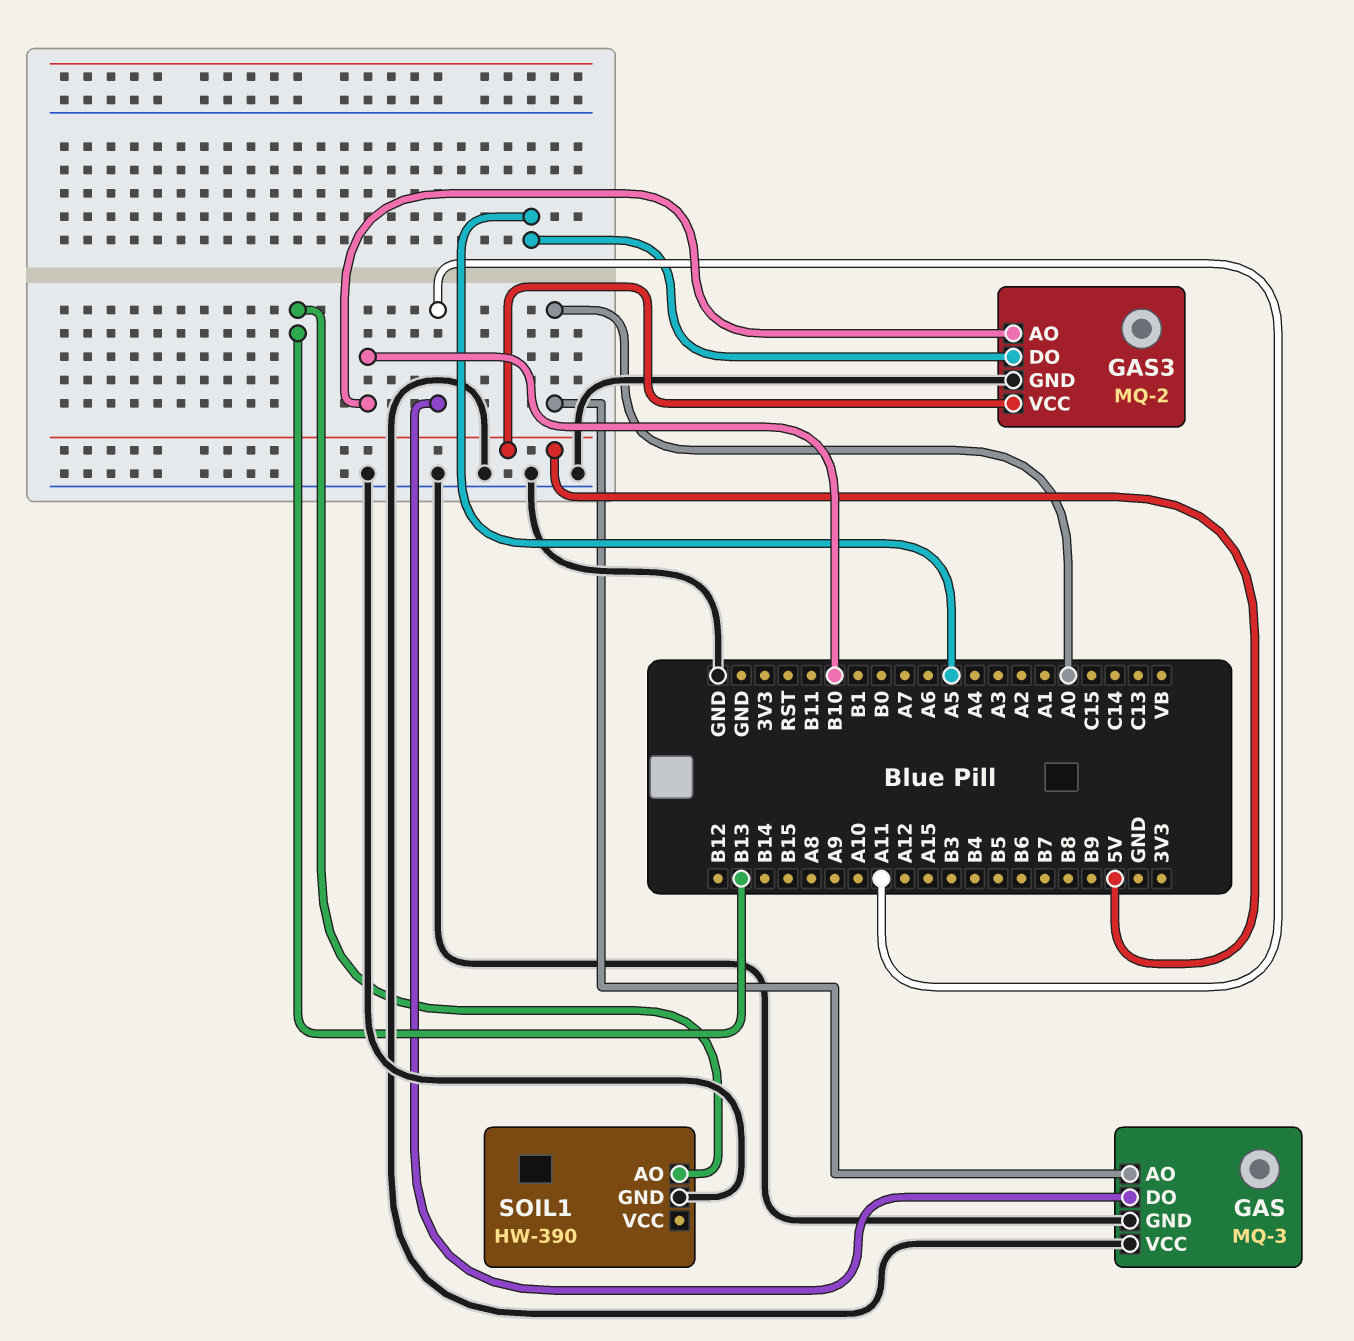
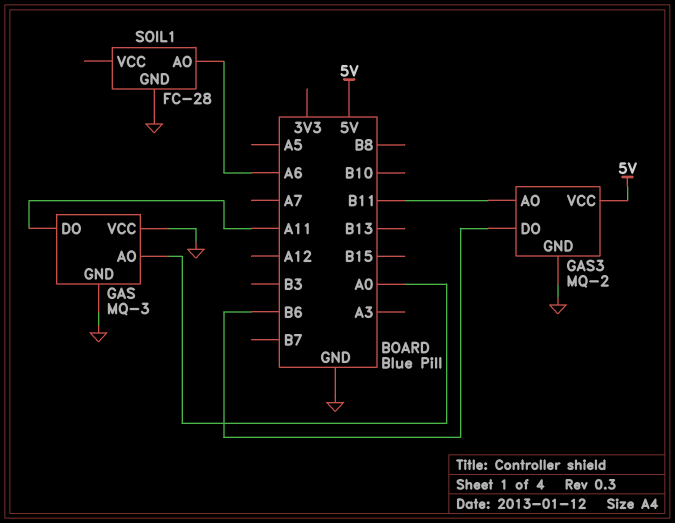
GAS3 pin AO: B10 -> B11
GAS3 pin DO: A5 -> B6
SOIL1: HW-390 -> FC-28
SOIL1 pin AO: B13 -> A6

